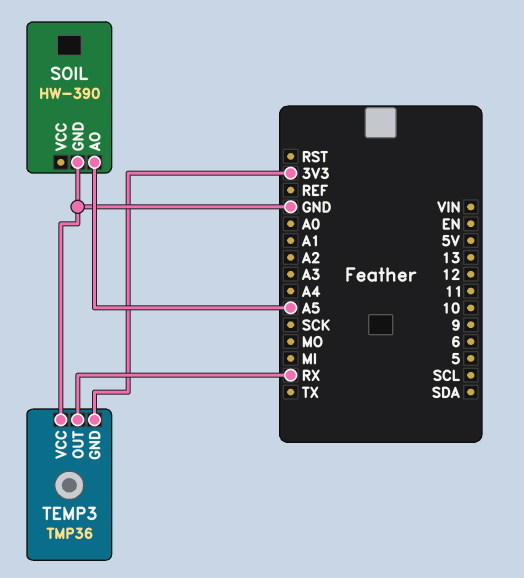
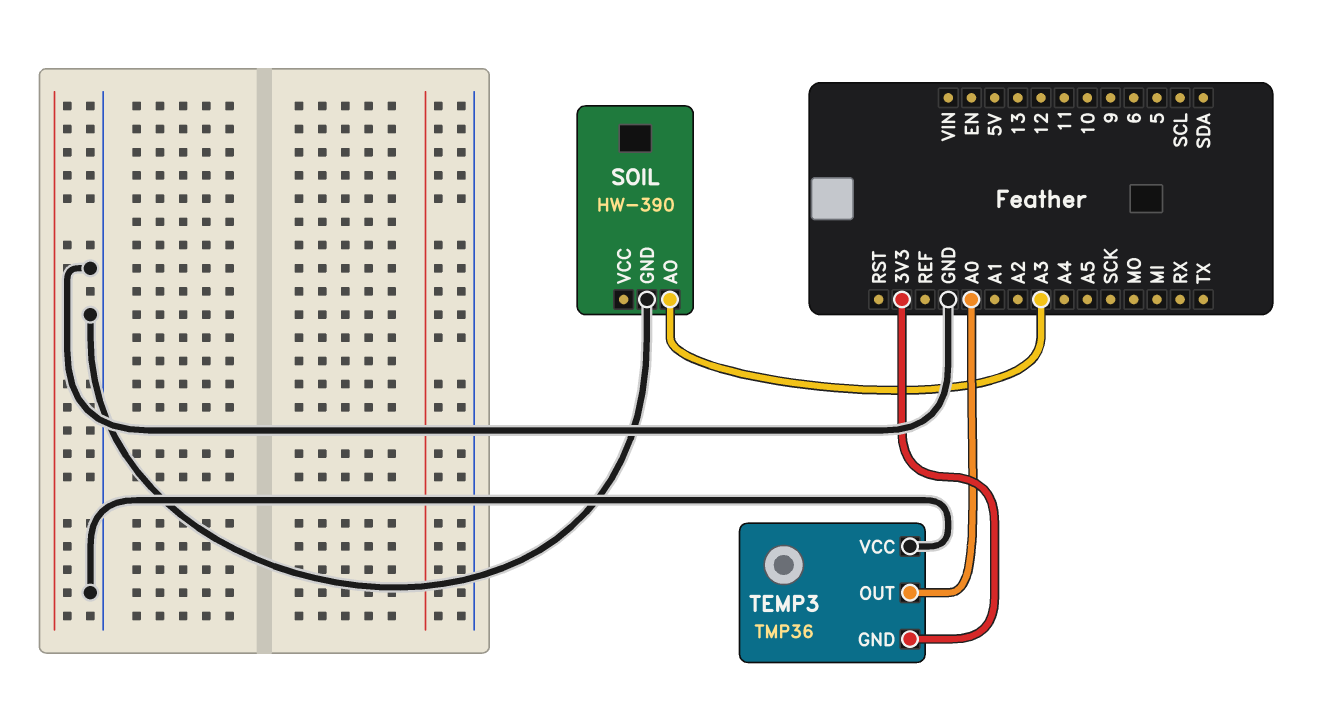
SOIL pin AO: A5 -> A3
TEMP3 pin OUT: RX -> A0

